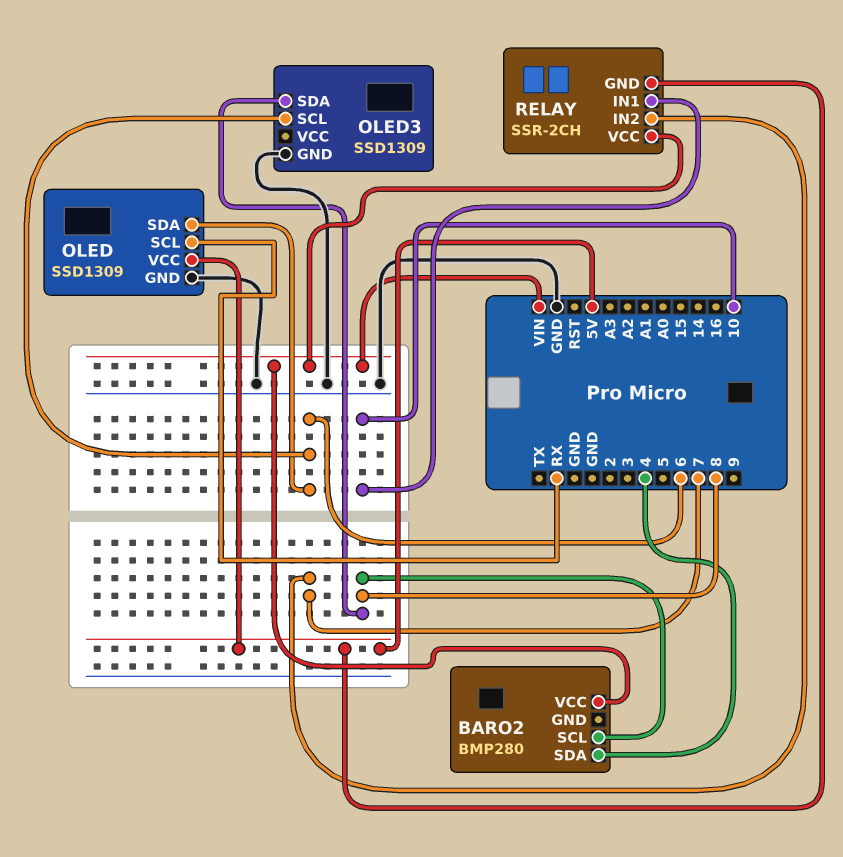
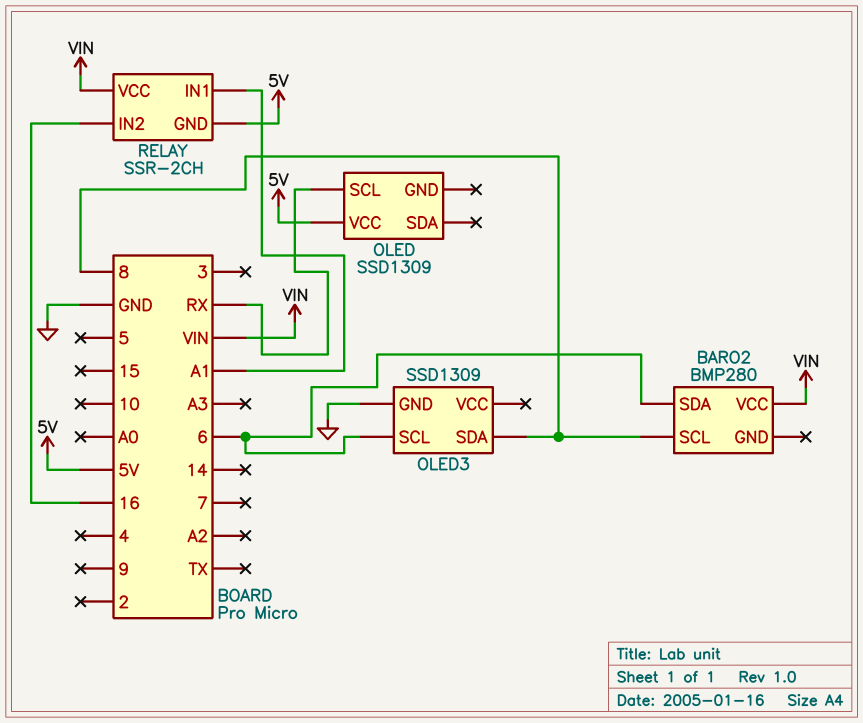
BARO2 pin SDA: 4 -> 6
OLED pin GND: GND -> none
OLED pin SDA: 6 -> none
RELAY pin IN1: 10 -> A1
RELAY pin IN2: 7 -> 16

